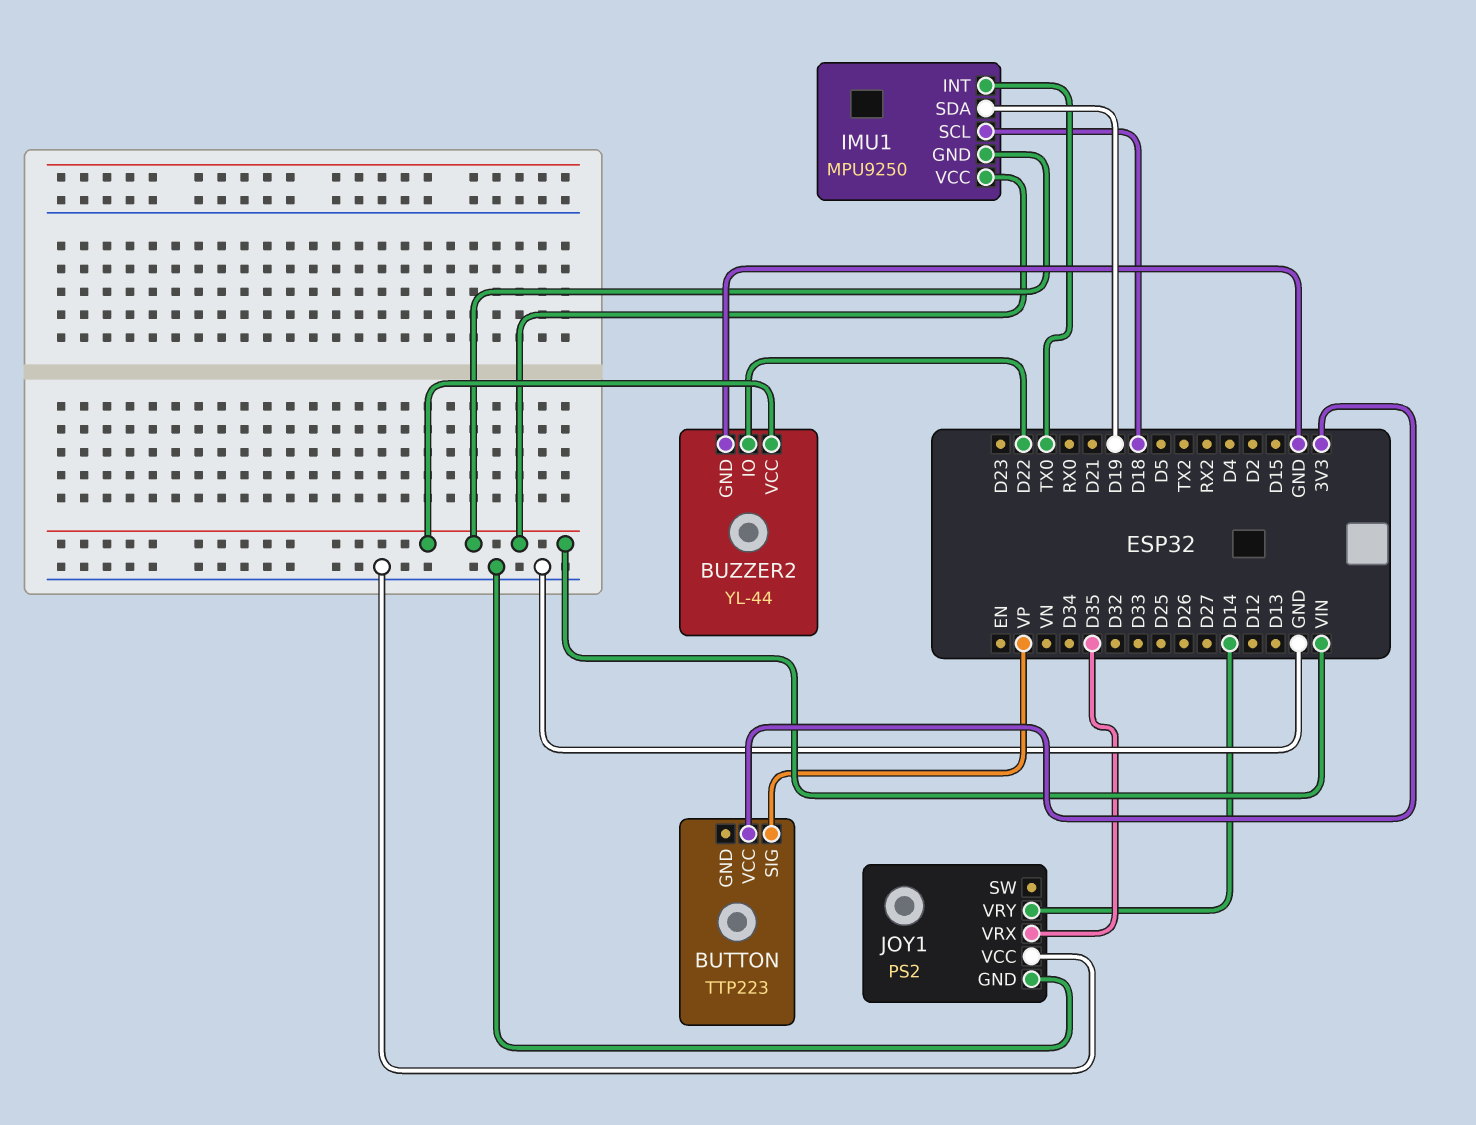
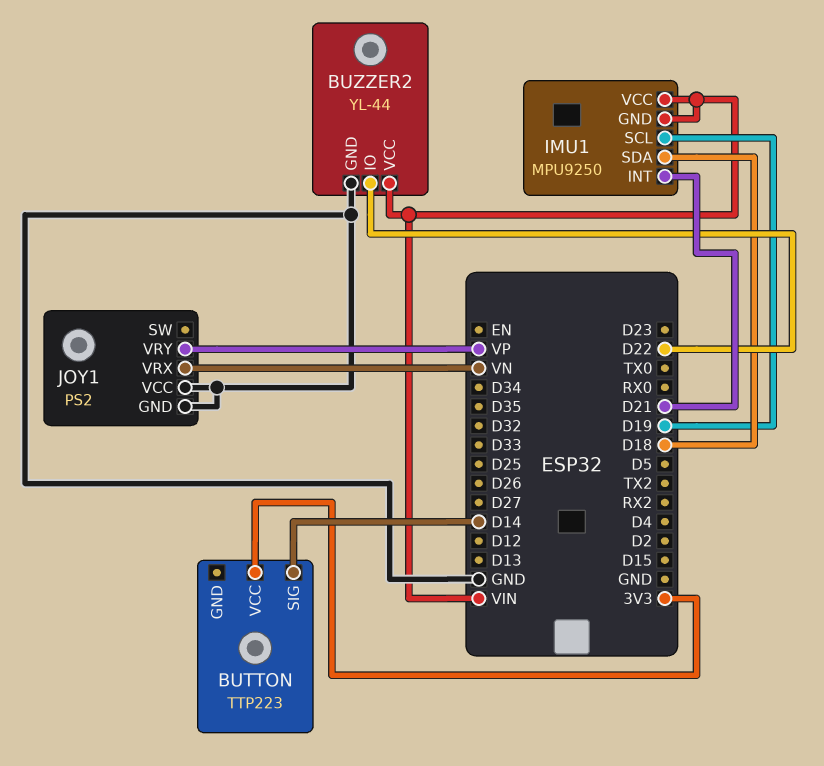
BUTTON pin SIG: VP -> D14
IMU1 pin INT: TX0 -> D21
IMU1 pin SCL: D18 -> D19
IMU1 pin SDA: D19 -> D18
JOY1 pin VRX: D35 -> VN
JOY1 pin VRY: D14 -> VP

